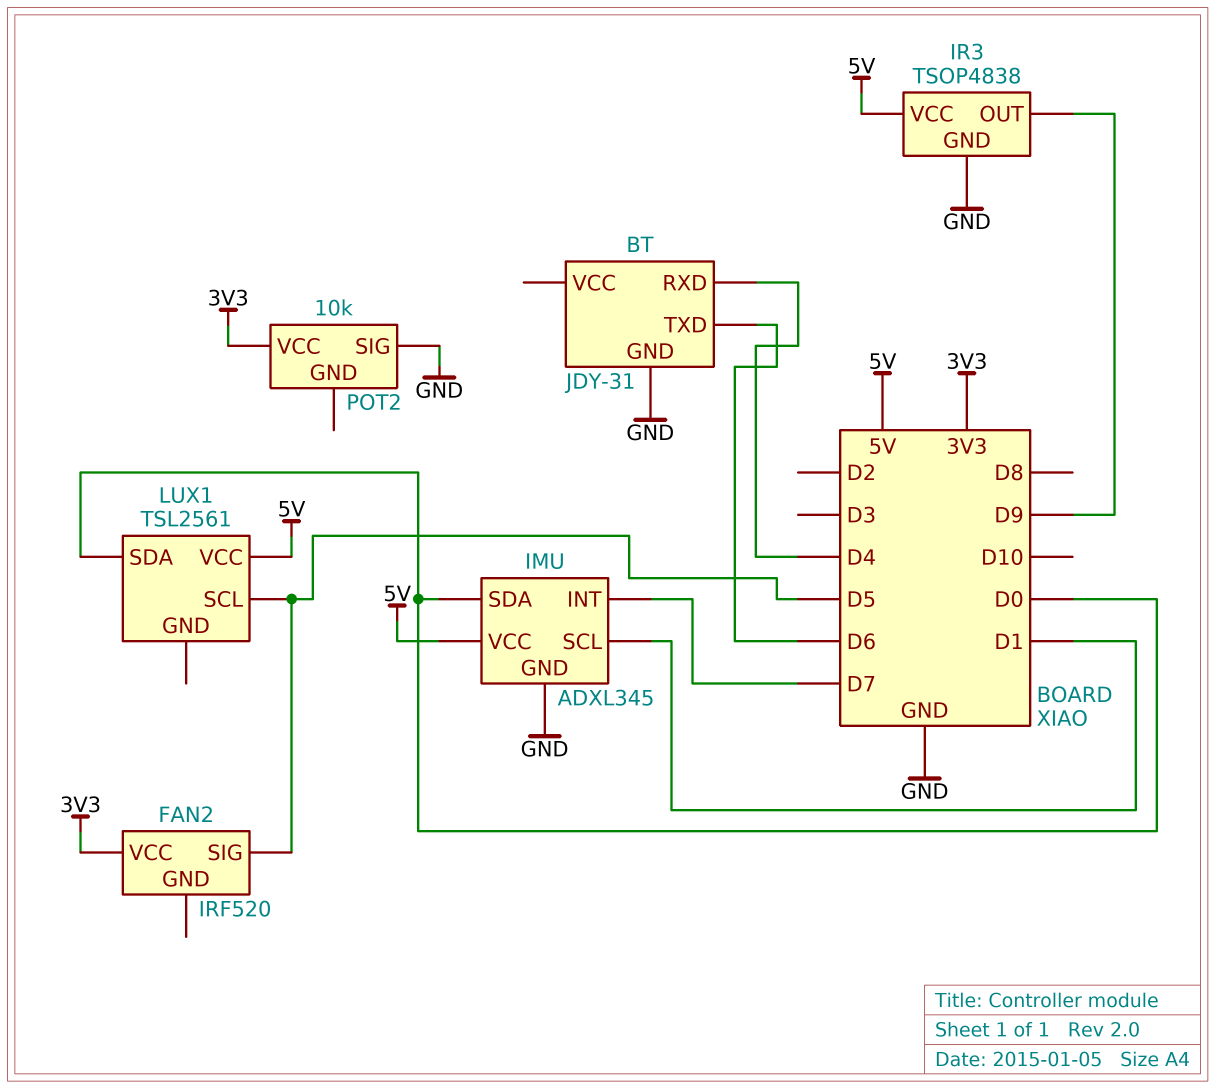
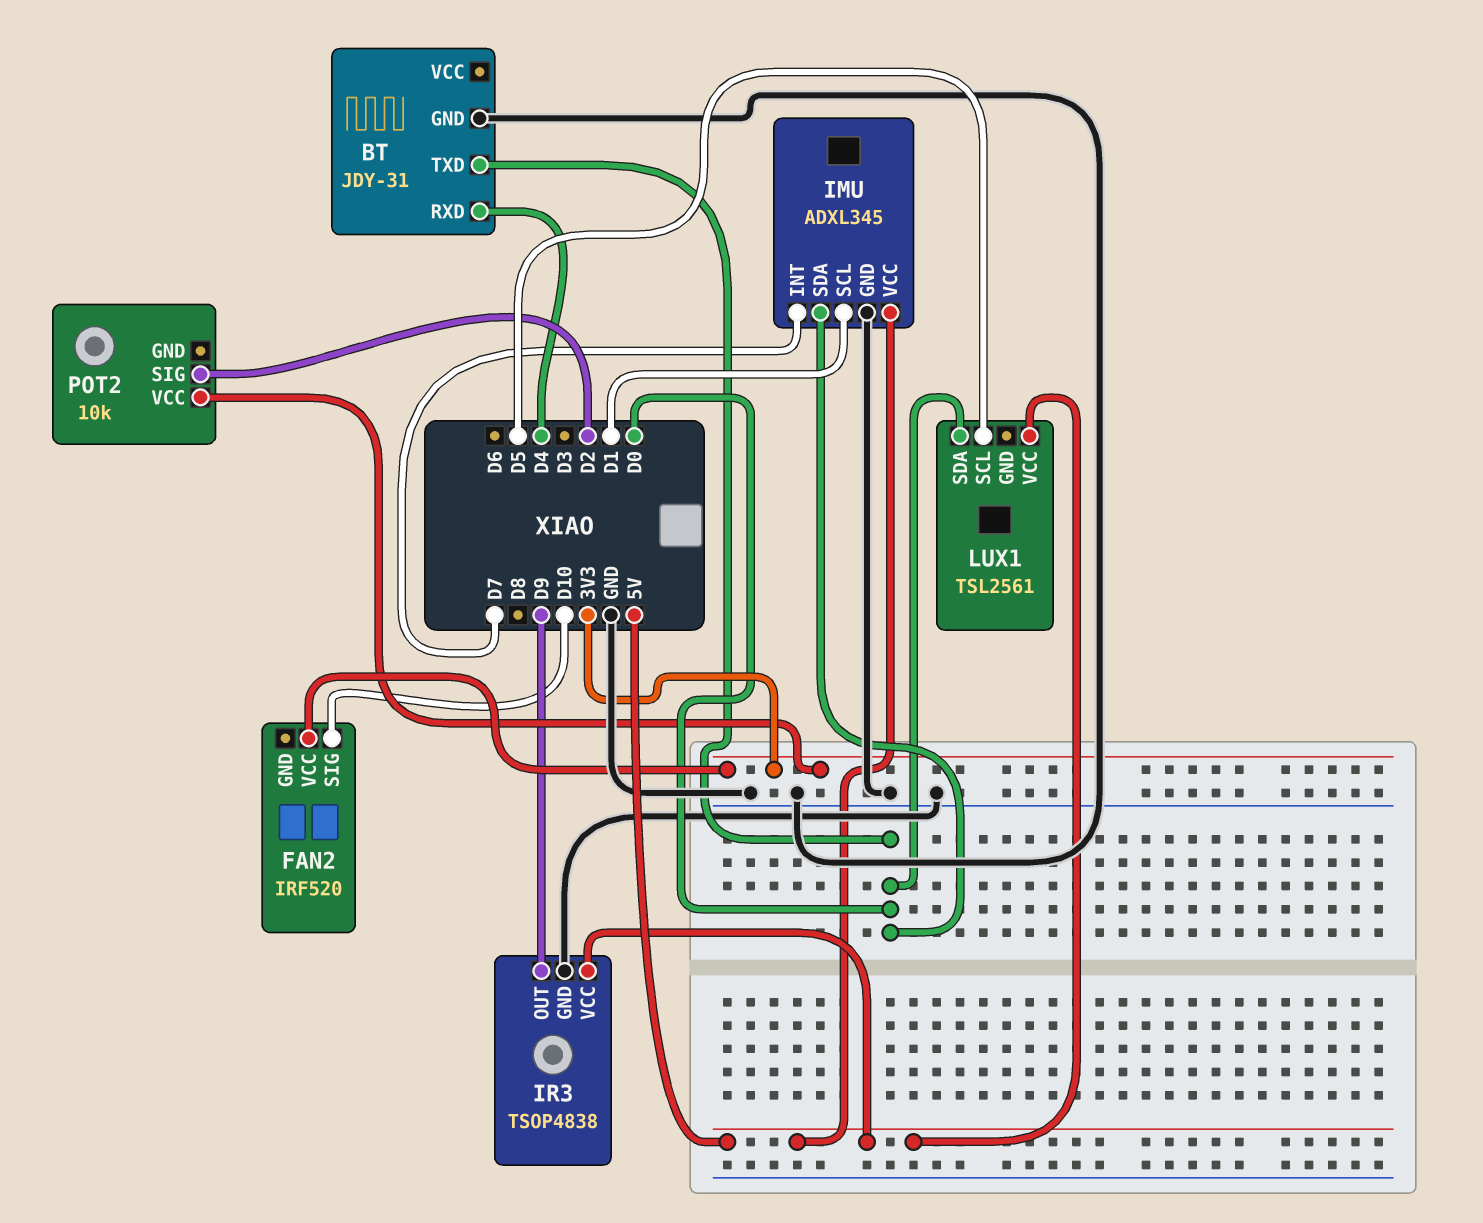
BT pin TXD: D6 -> D0
FAN2 pin SIG: D5 -> D10
POT2 pin SIG: GND -> D2

